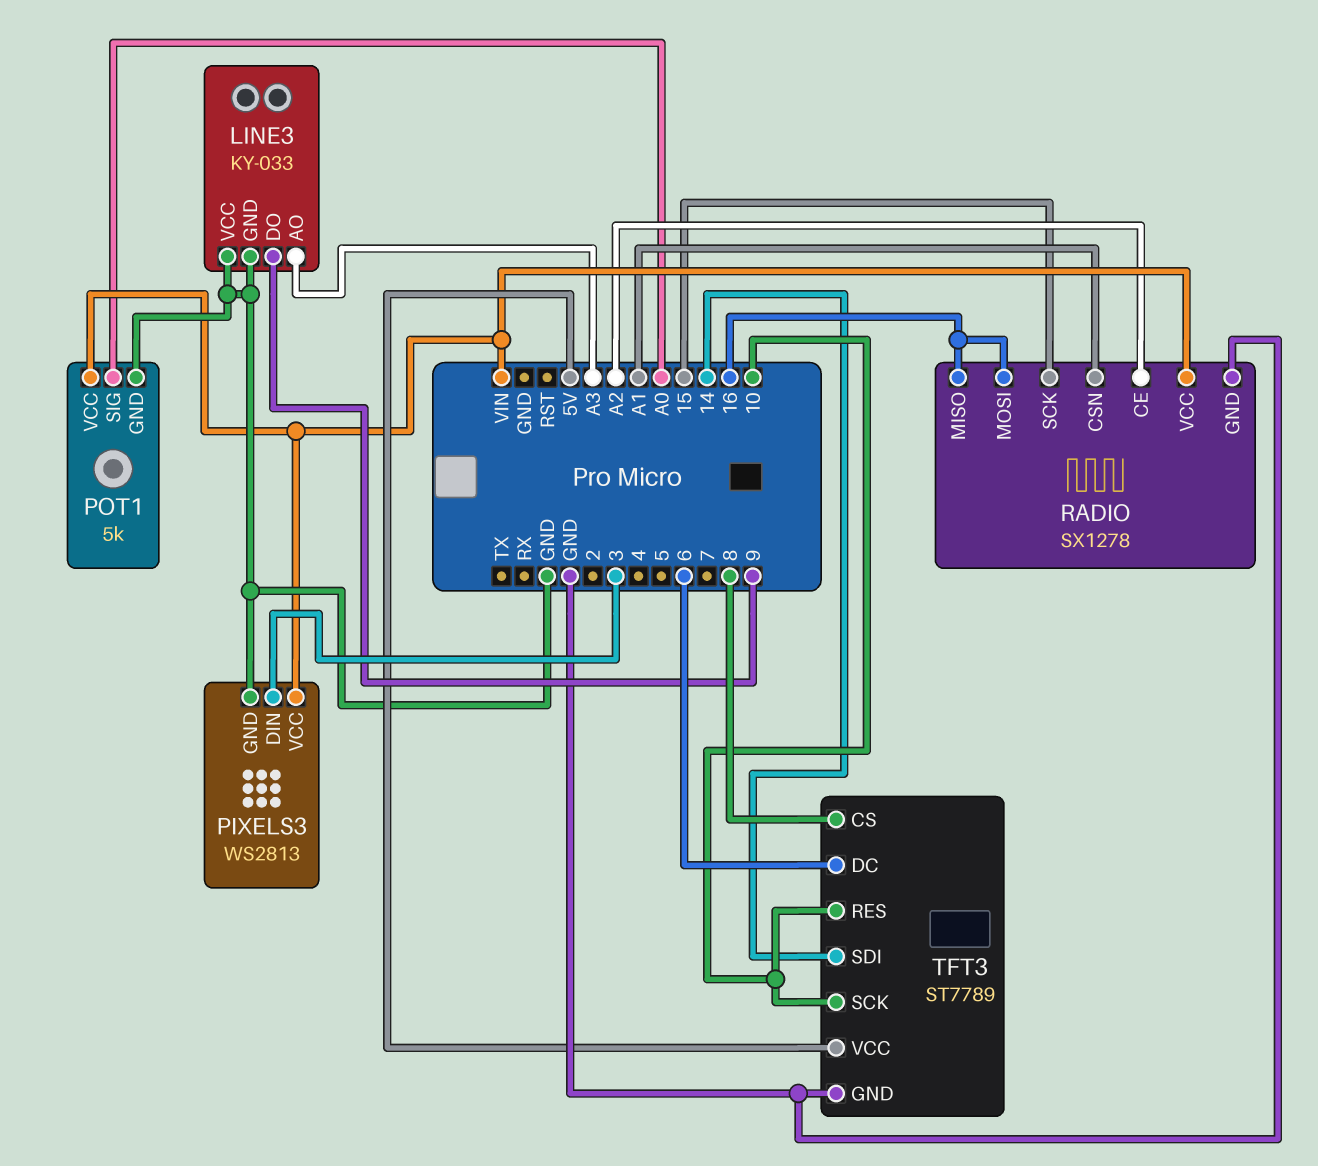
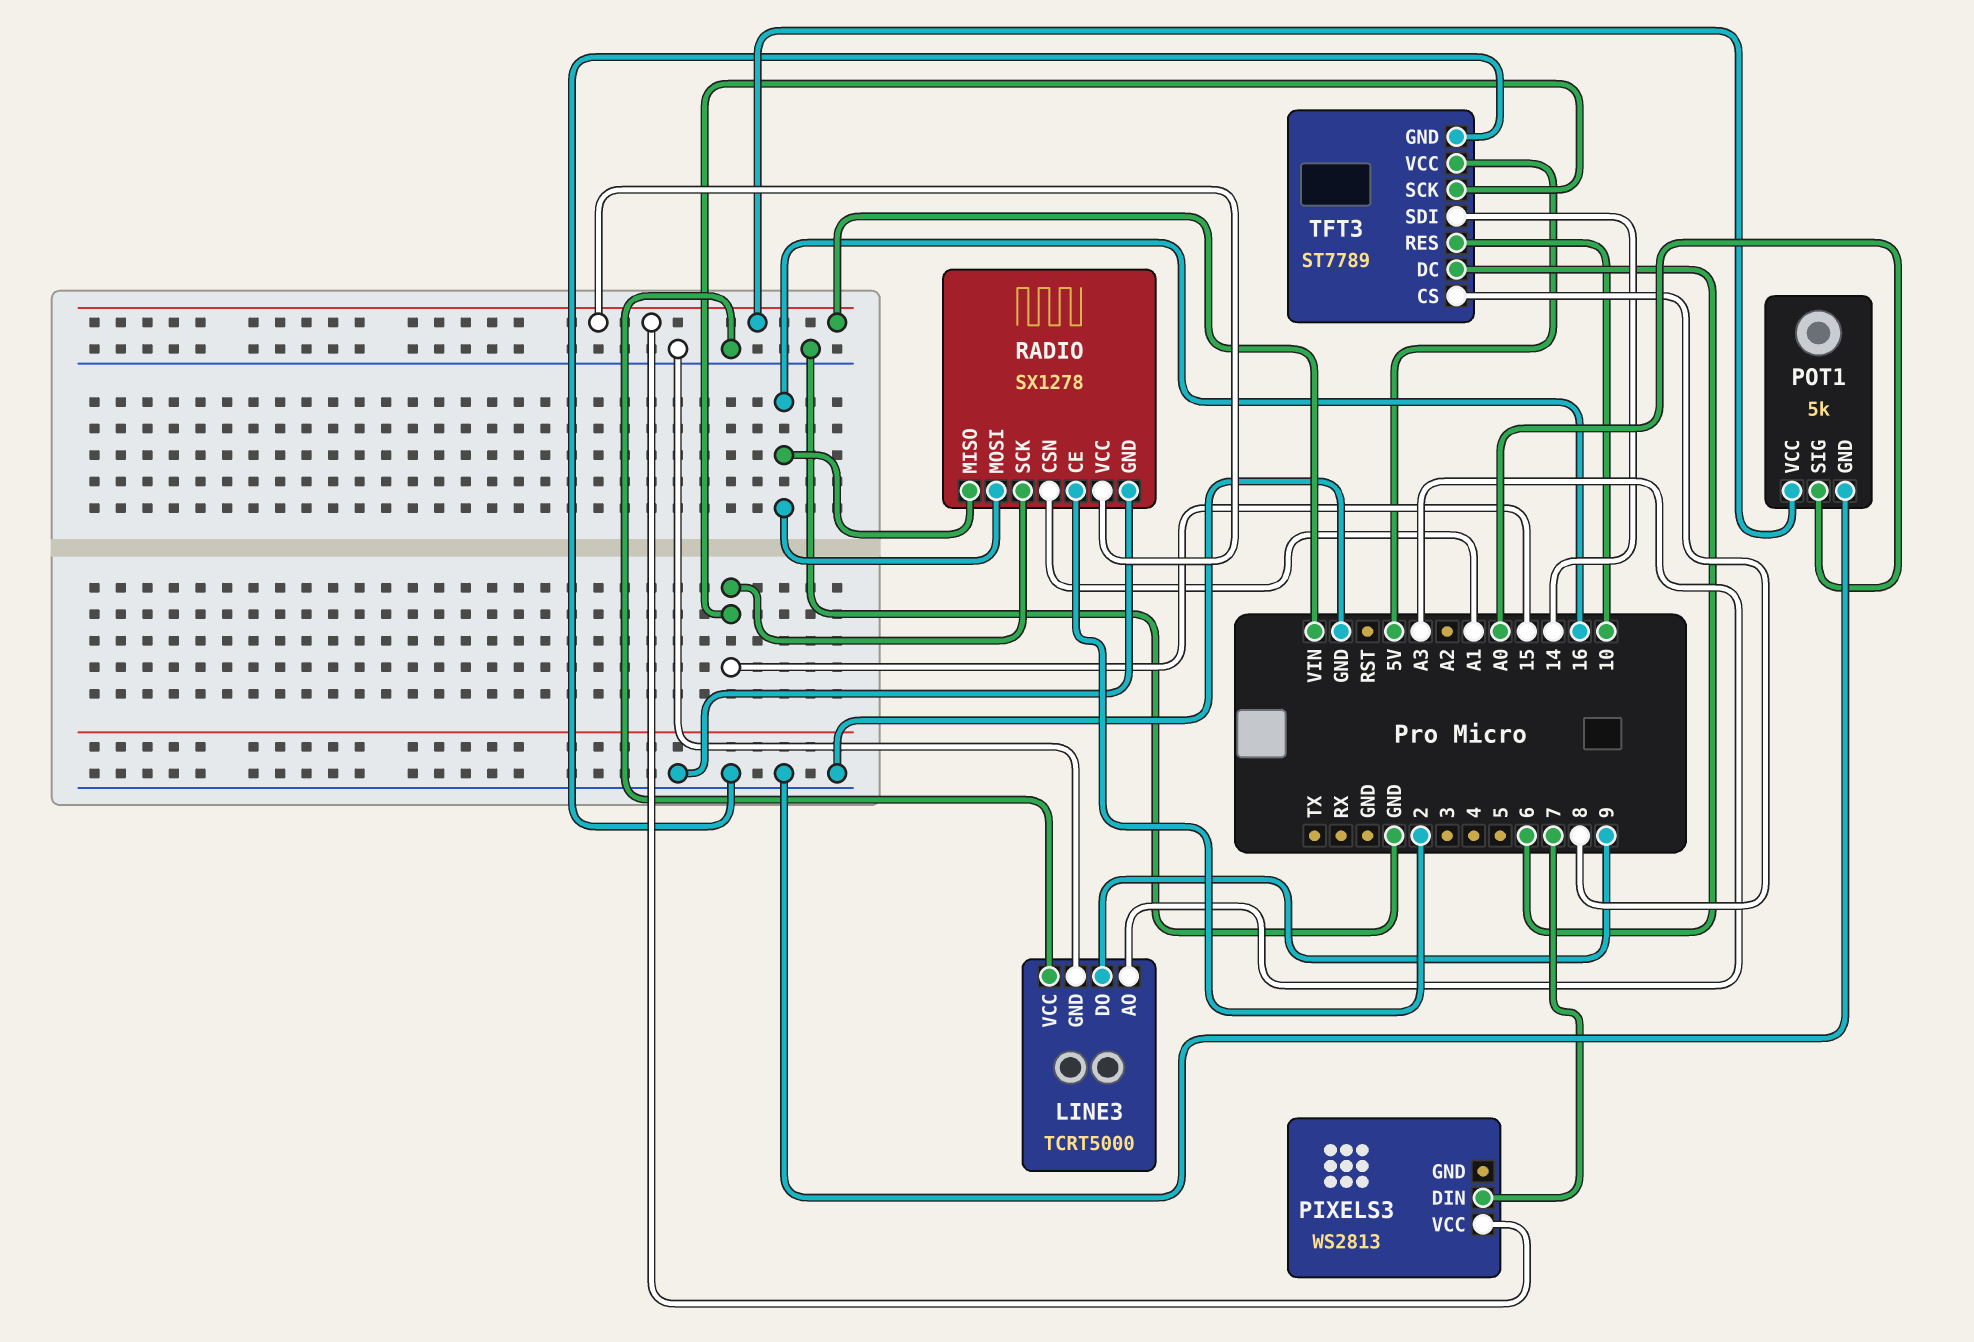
LINE3: KY-033 -> TCRT5000
PIXELS3 pin DIN: 3 -> 7
PIXELS3 pin GND: GND -> none
RADIO pin CE: A2 -> 2
TFT3 pin SCK: 10 -> 15

